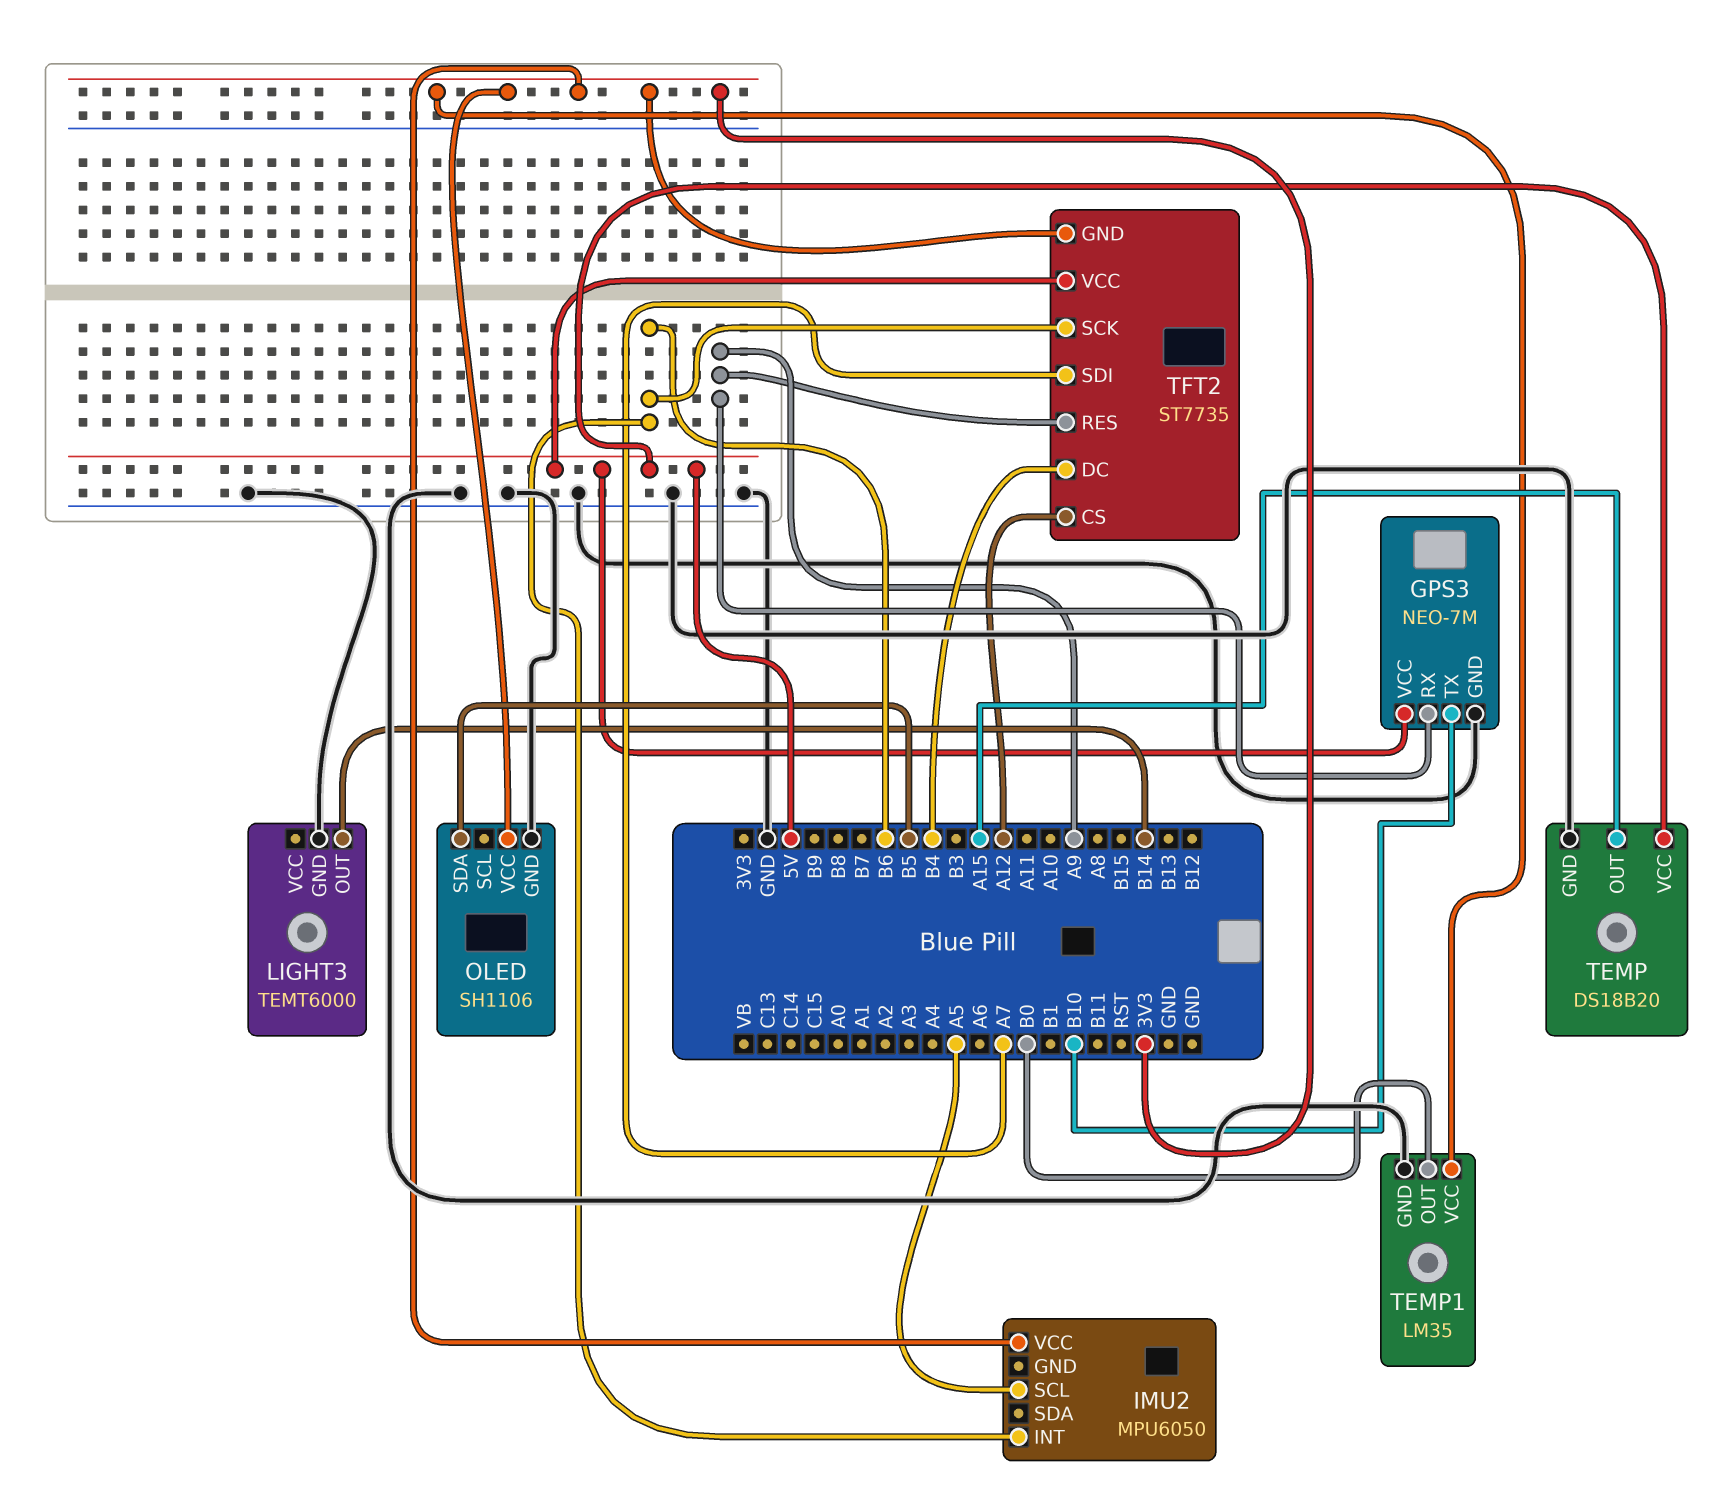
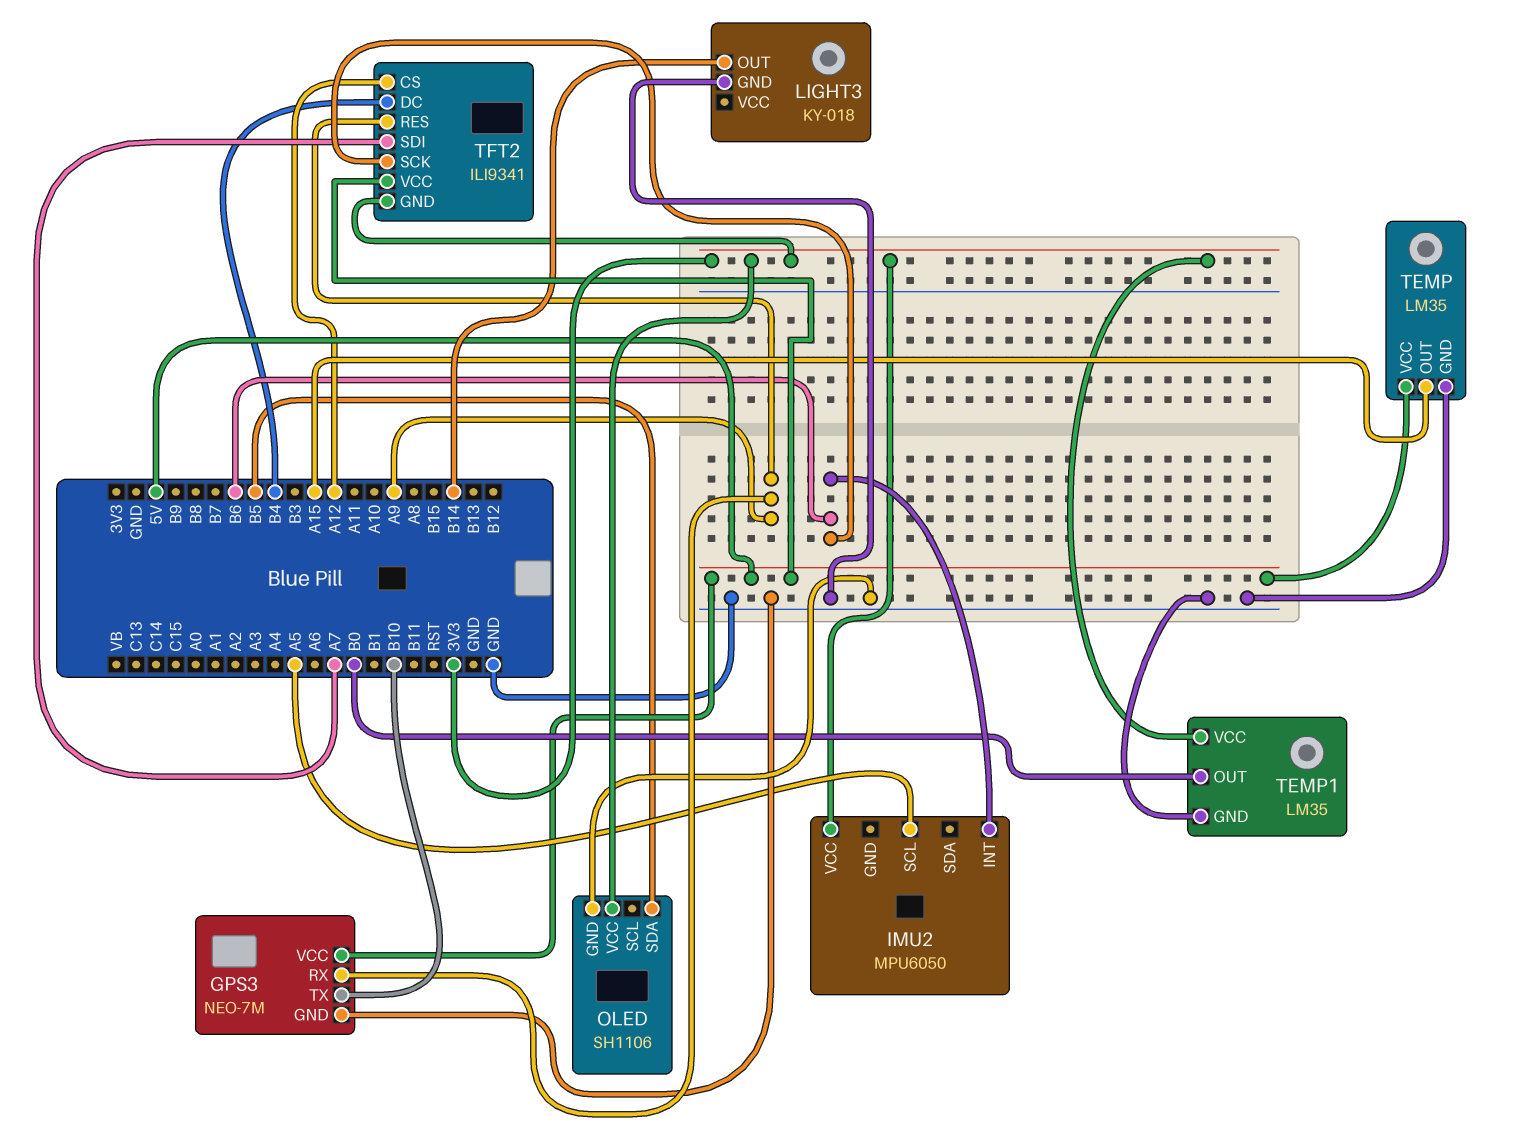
LIGHT3: TEMT6000 -> KY-018
TEMP: DS18B20 -> LM35
TFT2: ST7735 -> ILI9341

